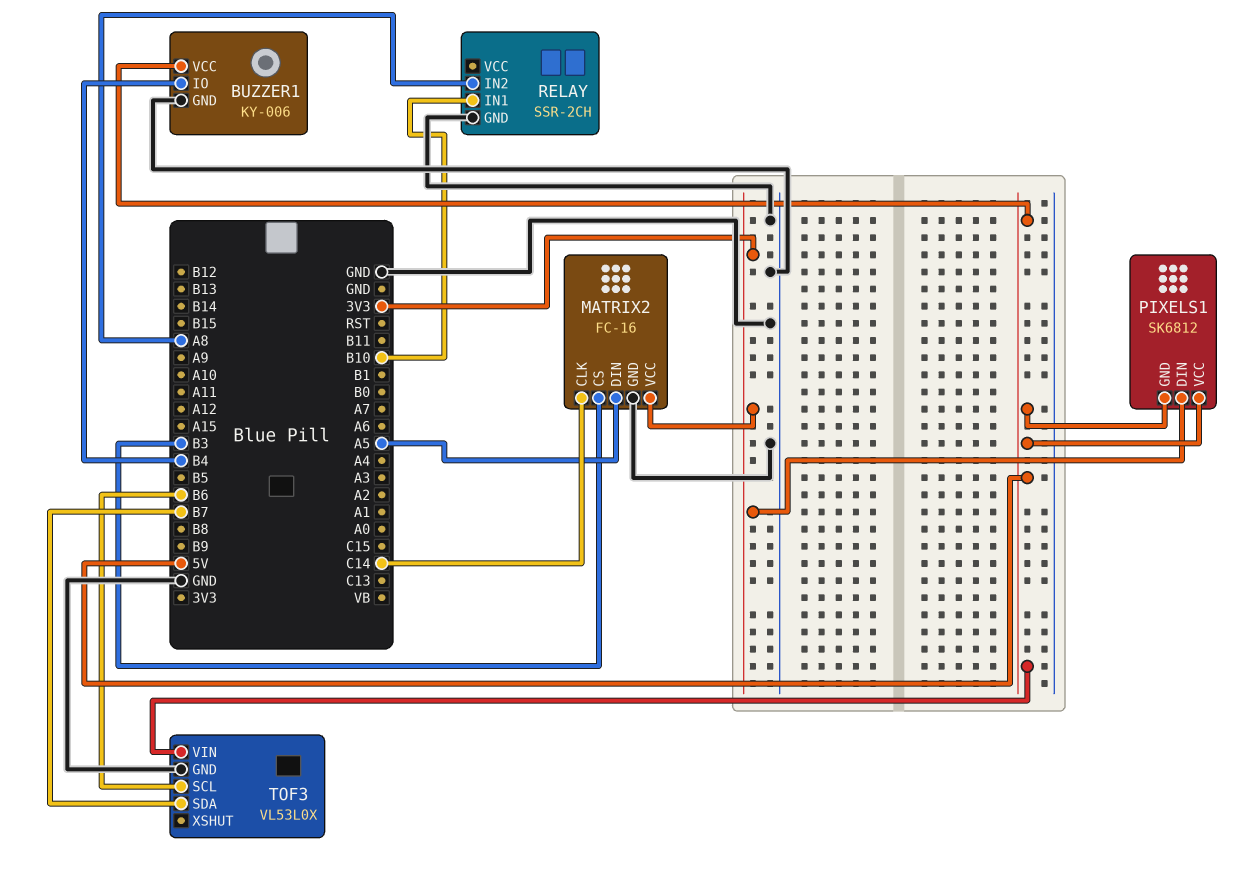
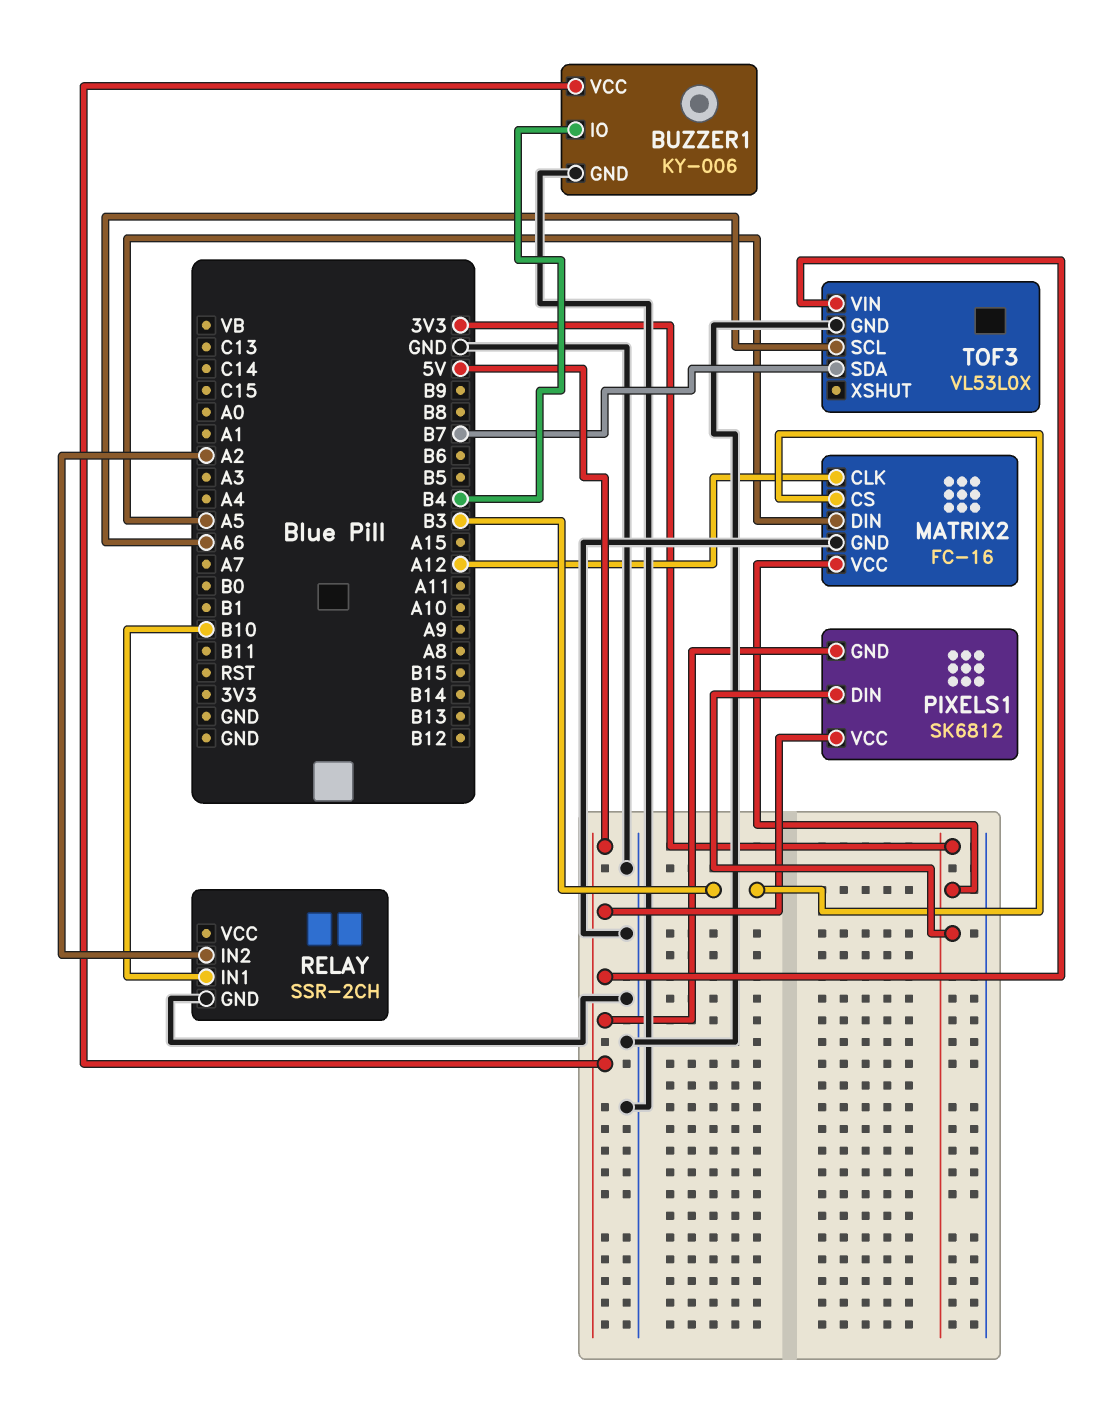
MATRIX2 pin CLK: C14 -> A12
RELAY pin IN2: A8 -> A2
TOF3 pin SCL: B6 -> A6

